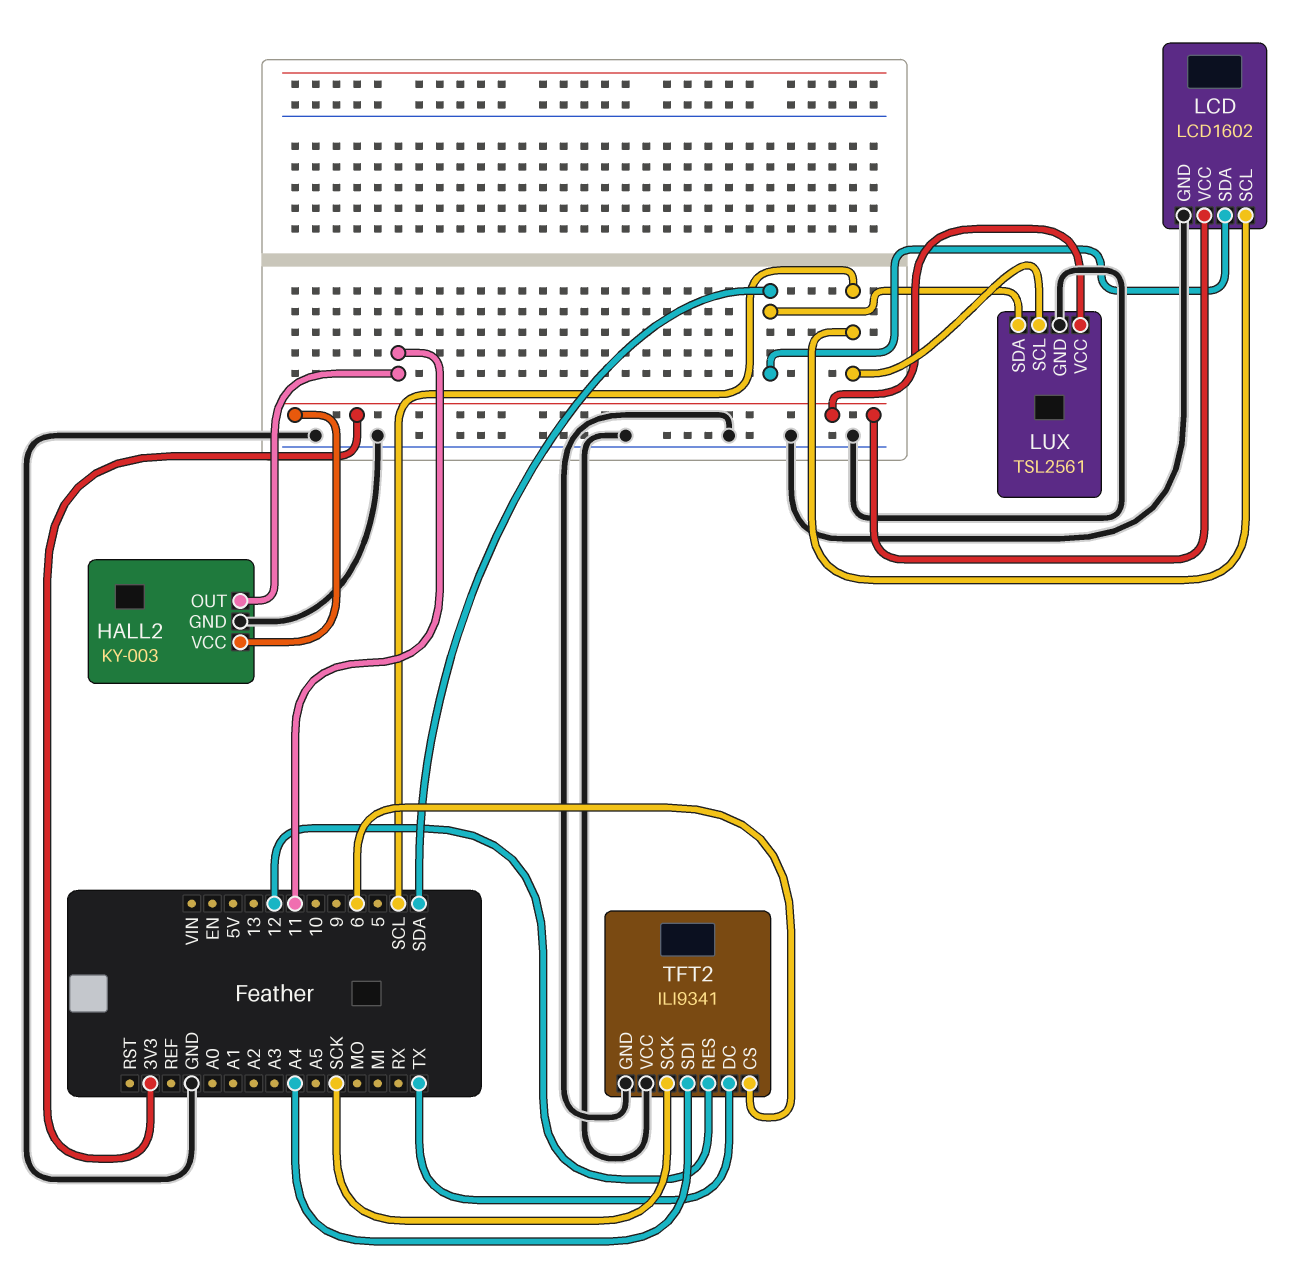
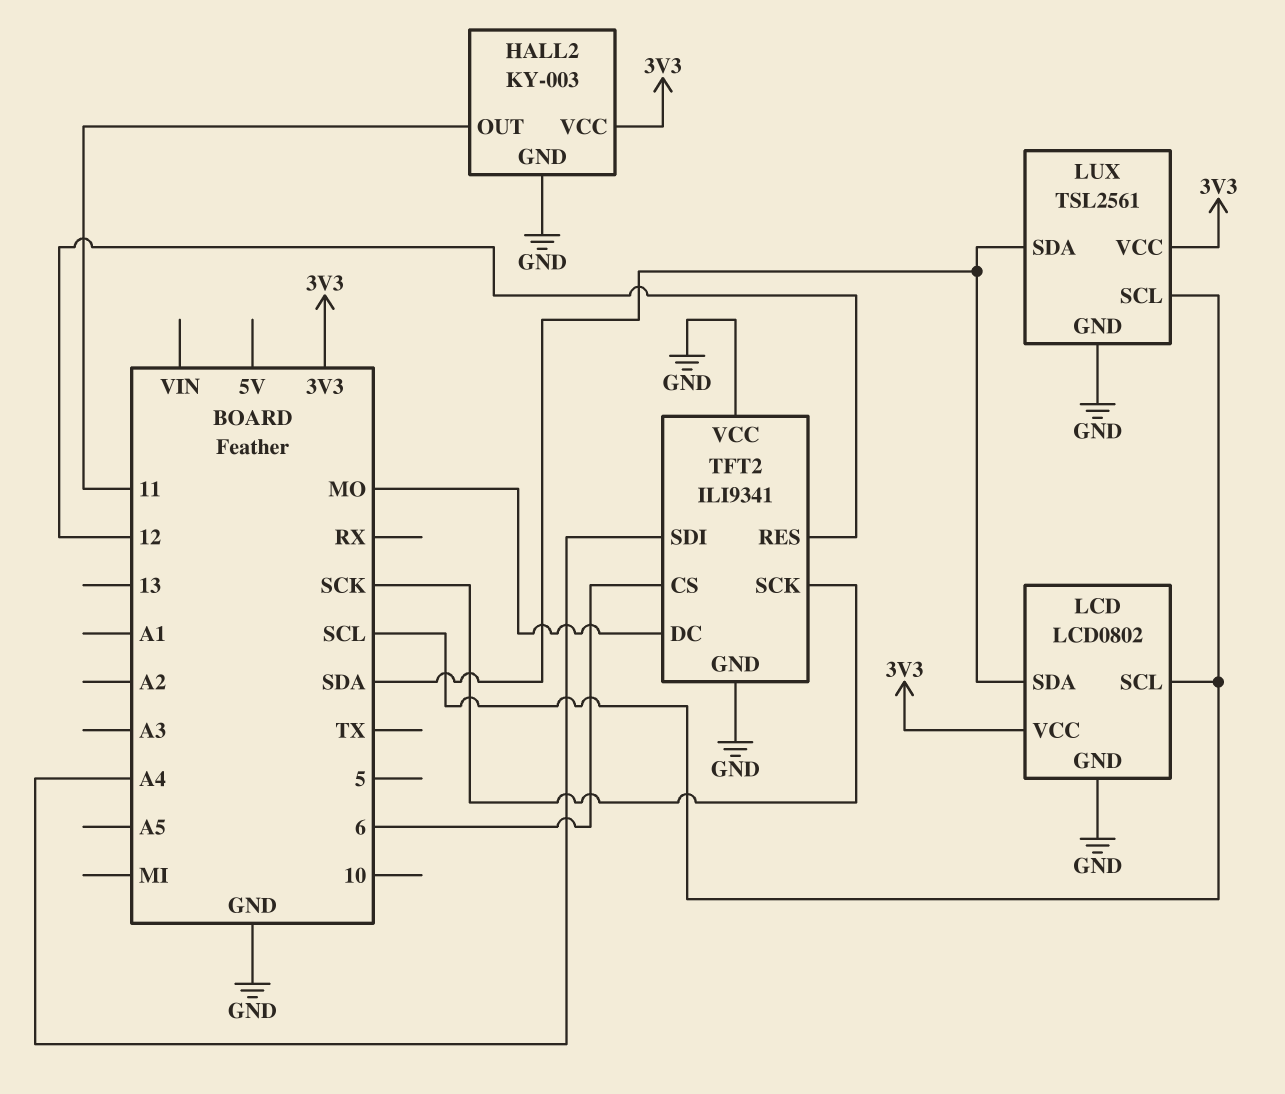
LCD: LCD1602 -> LCD0802
TFT2 pin DC: TX -> MO

